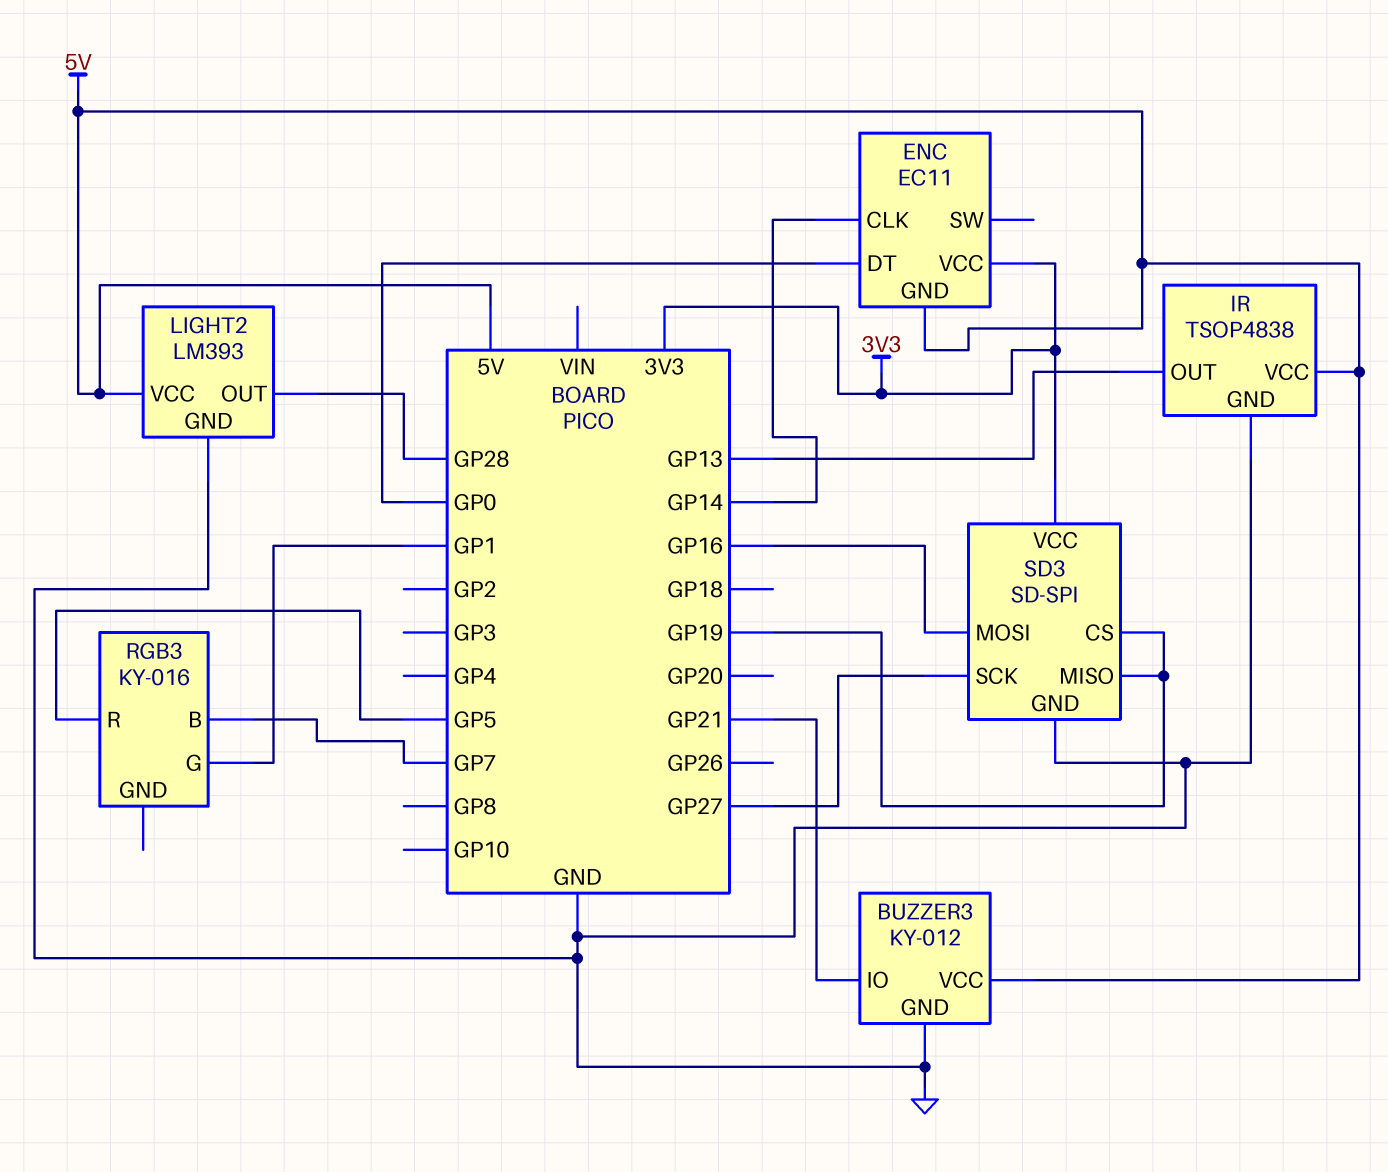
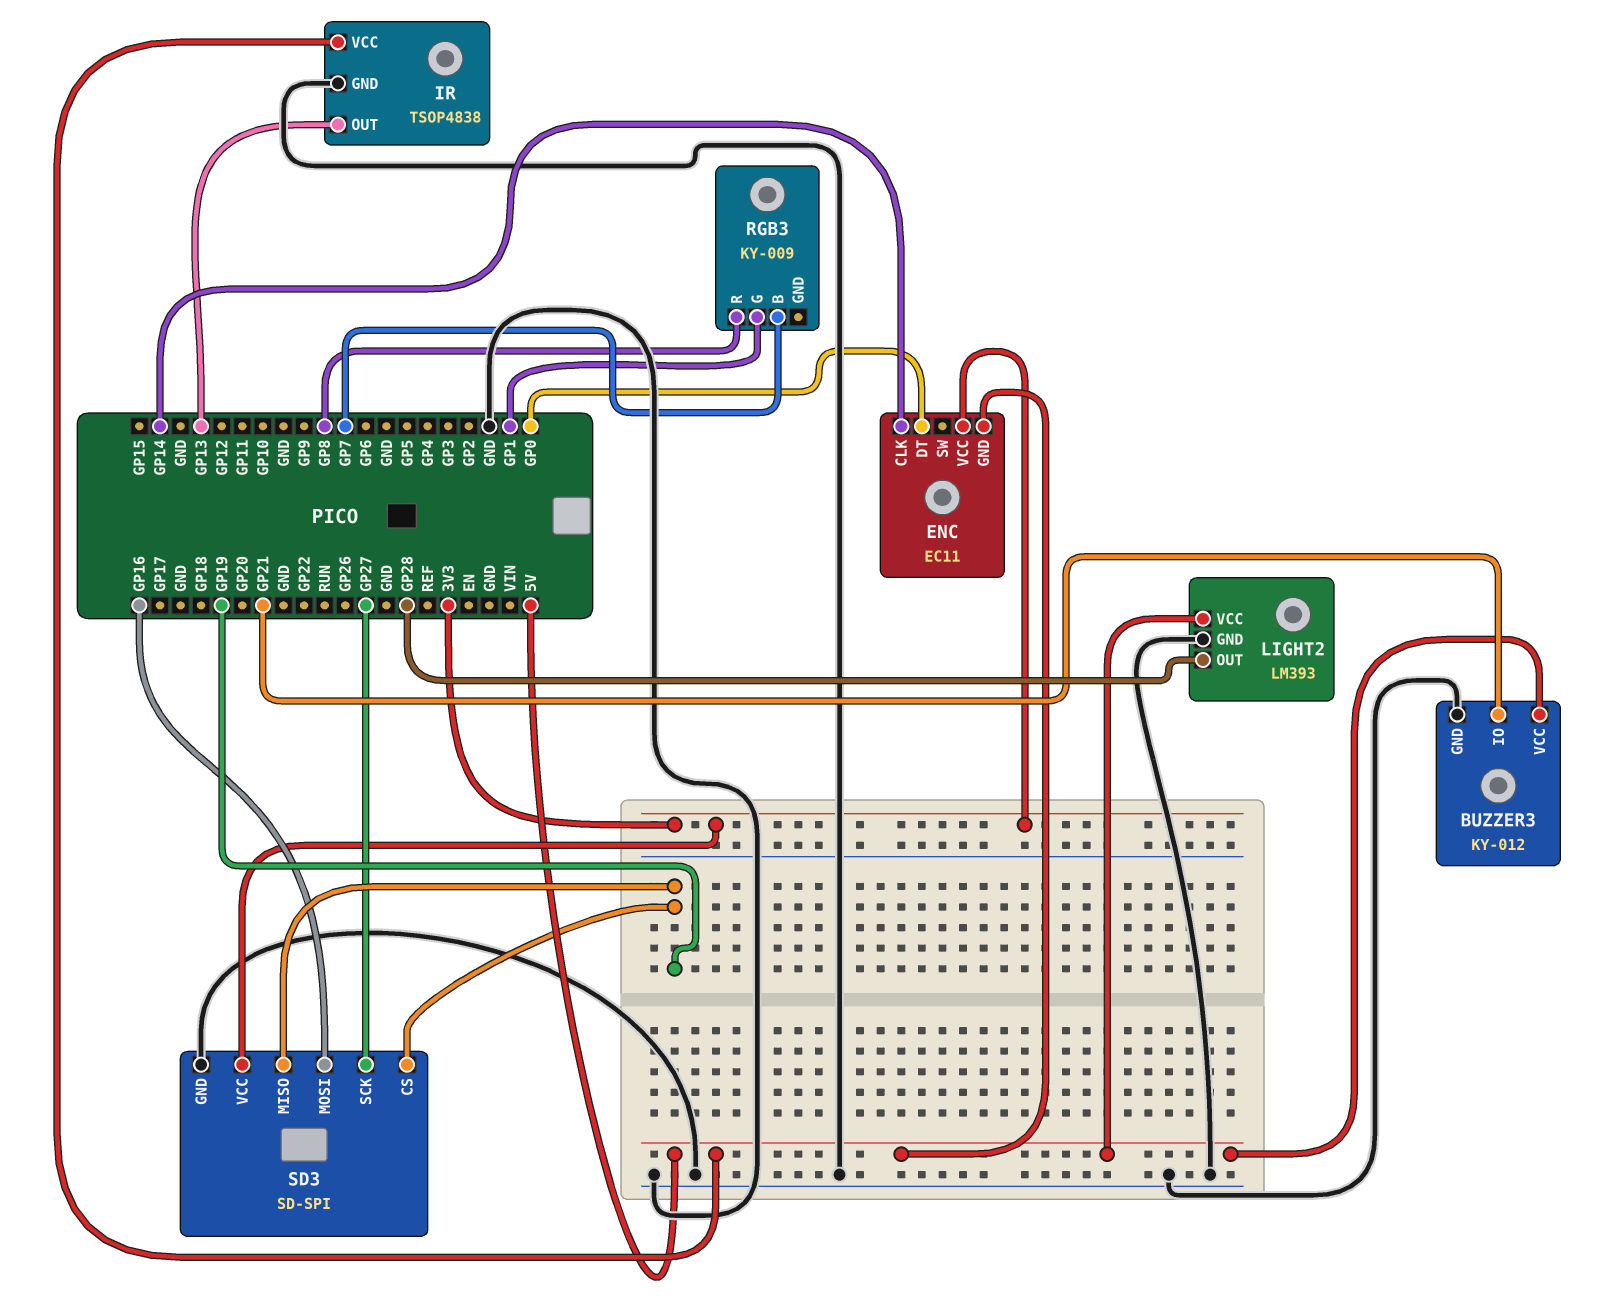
RGB3: KY-016 -> KY-009
RGB3 pin R: GP5 -> GP8

